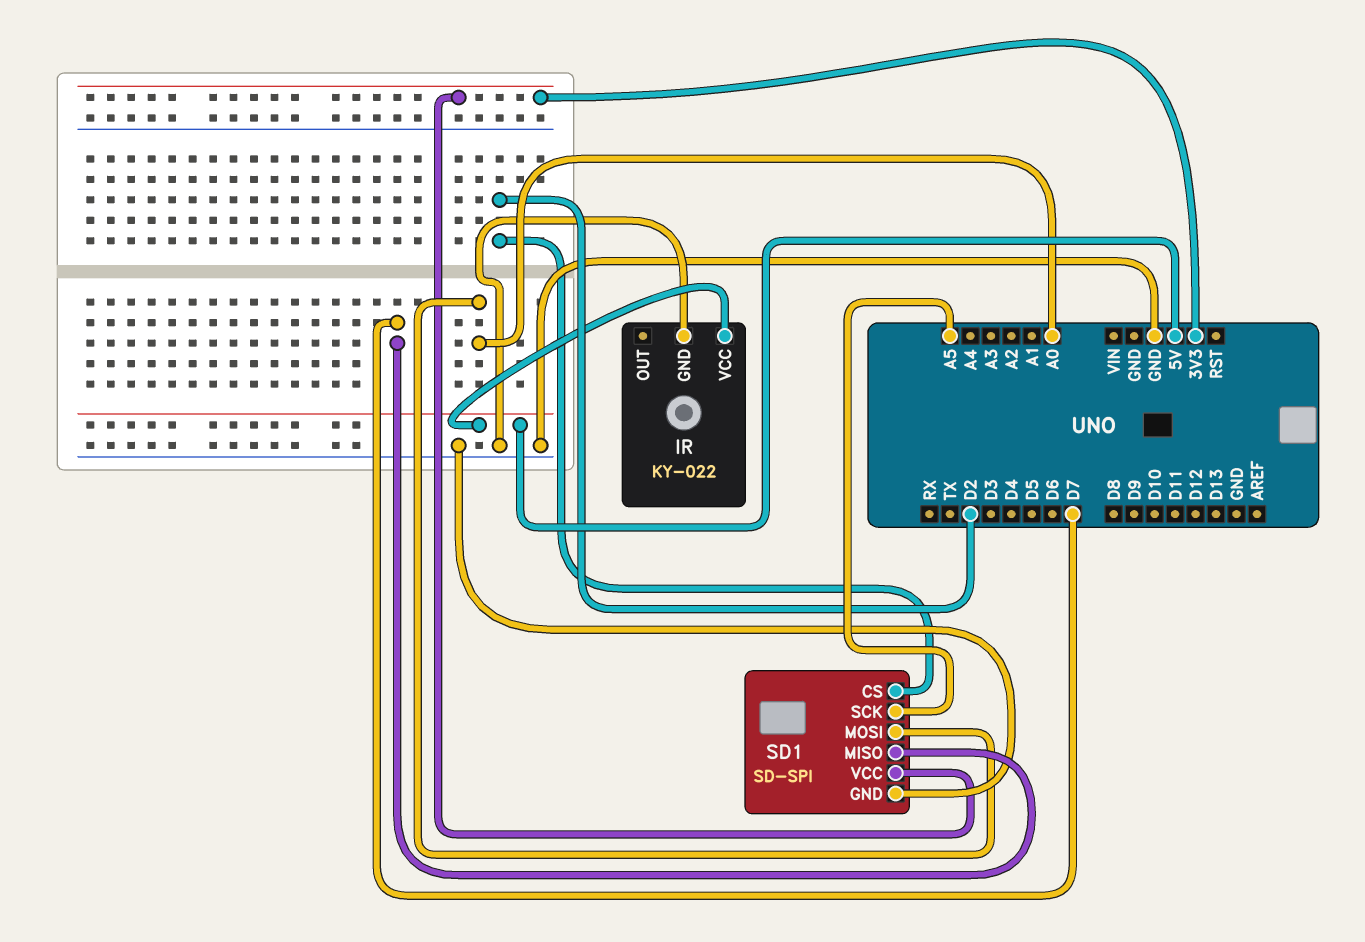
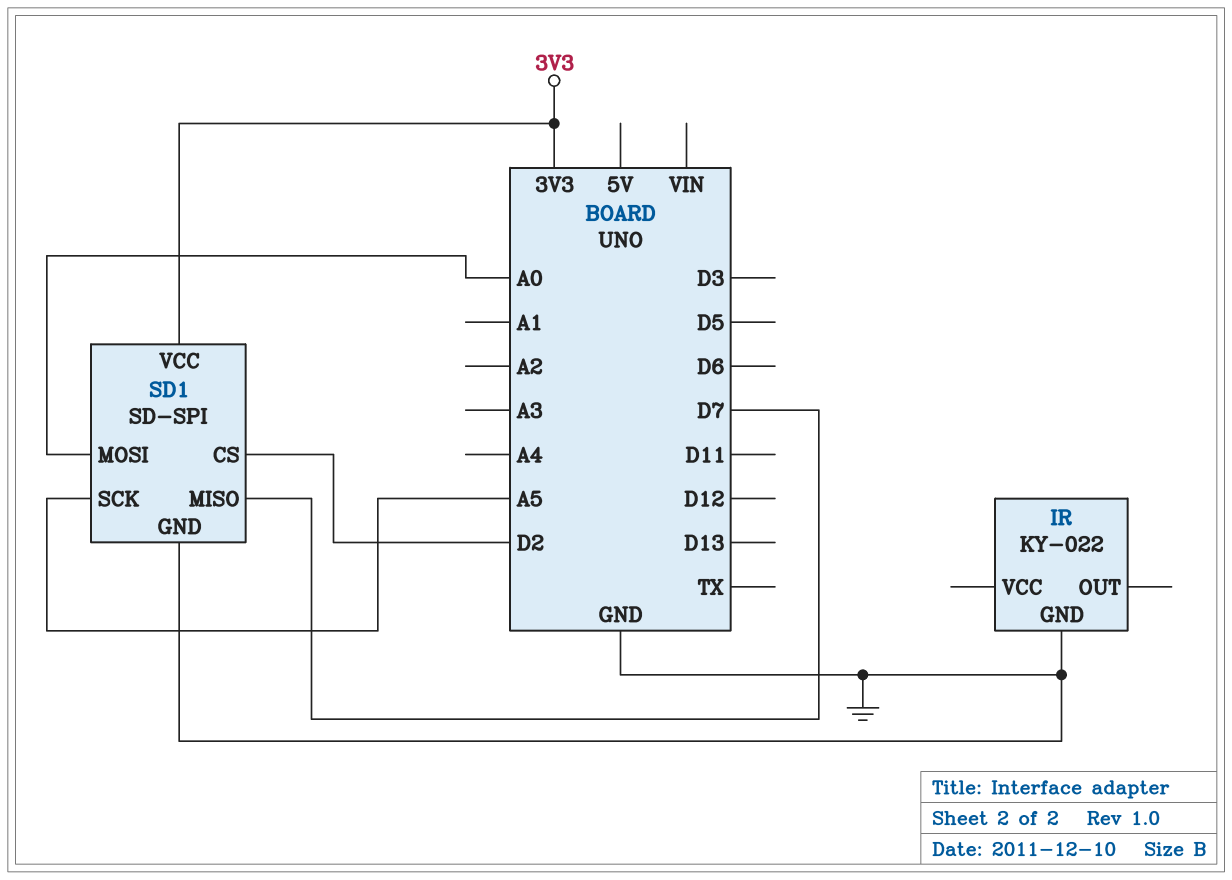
IR pin VCC: 5V -> none

